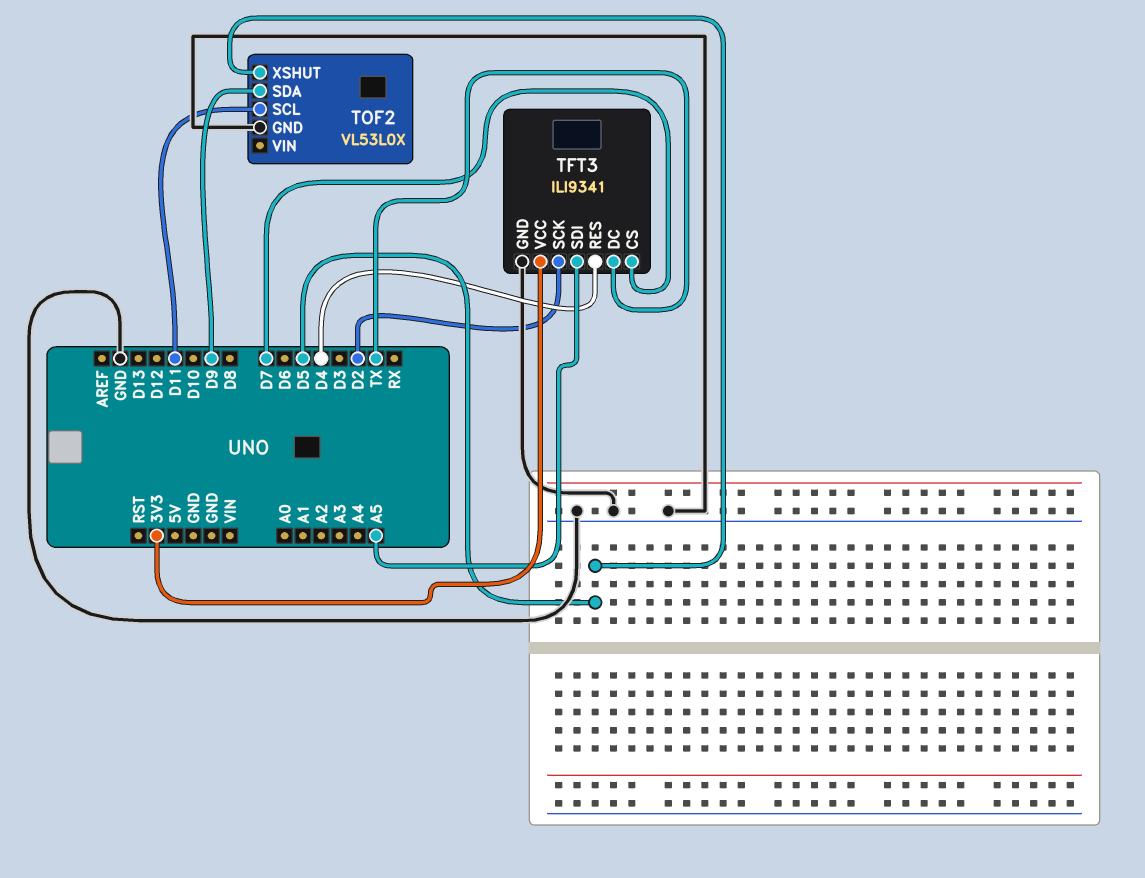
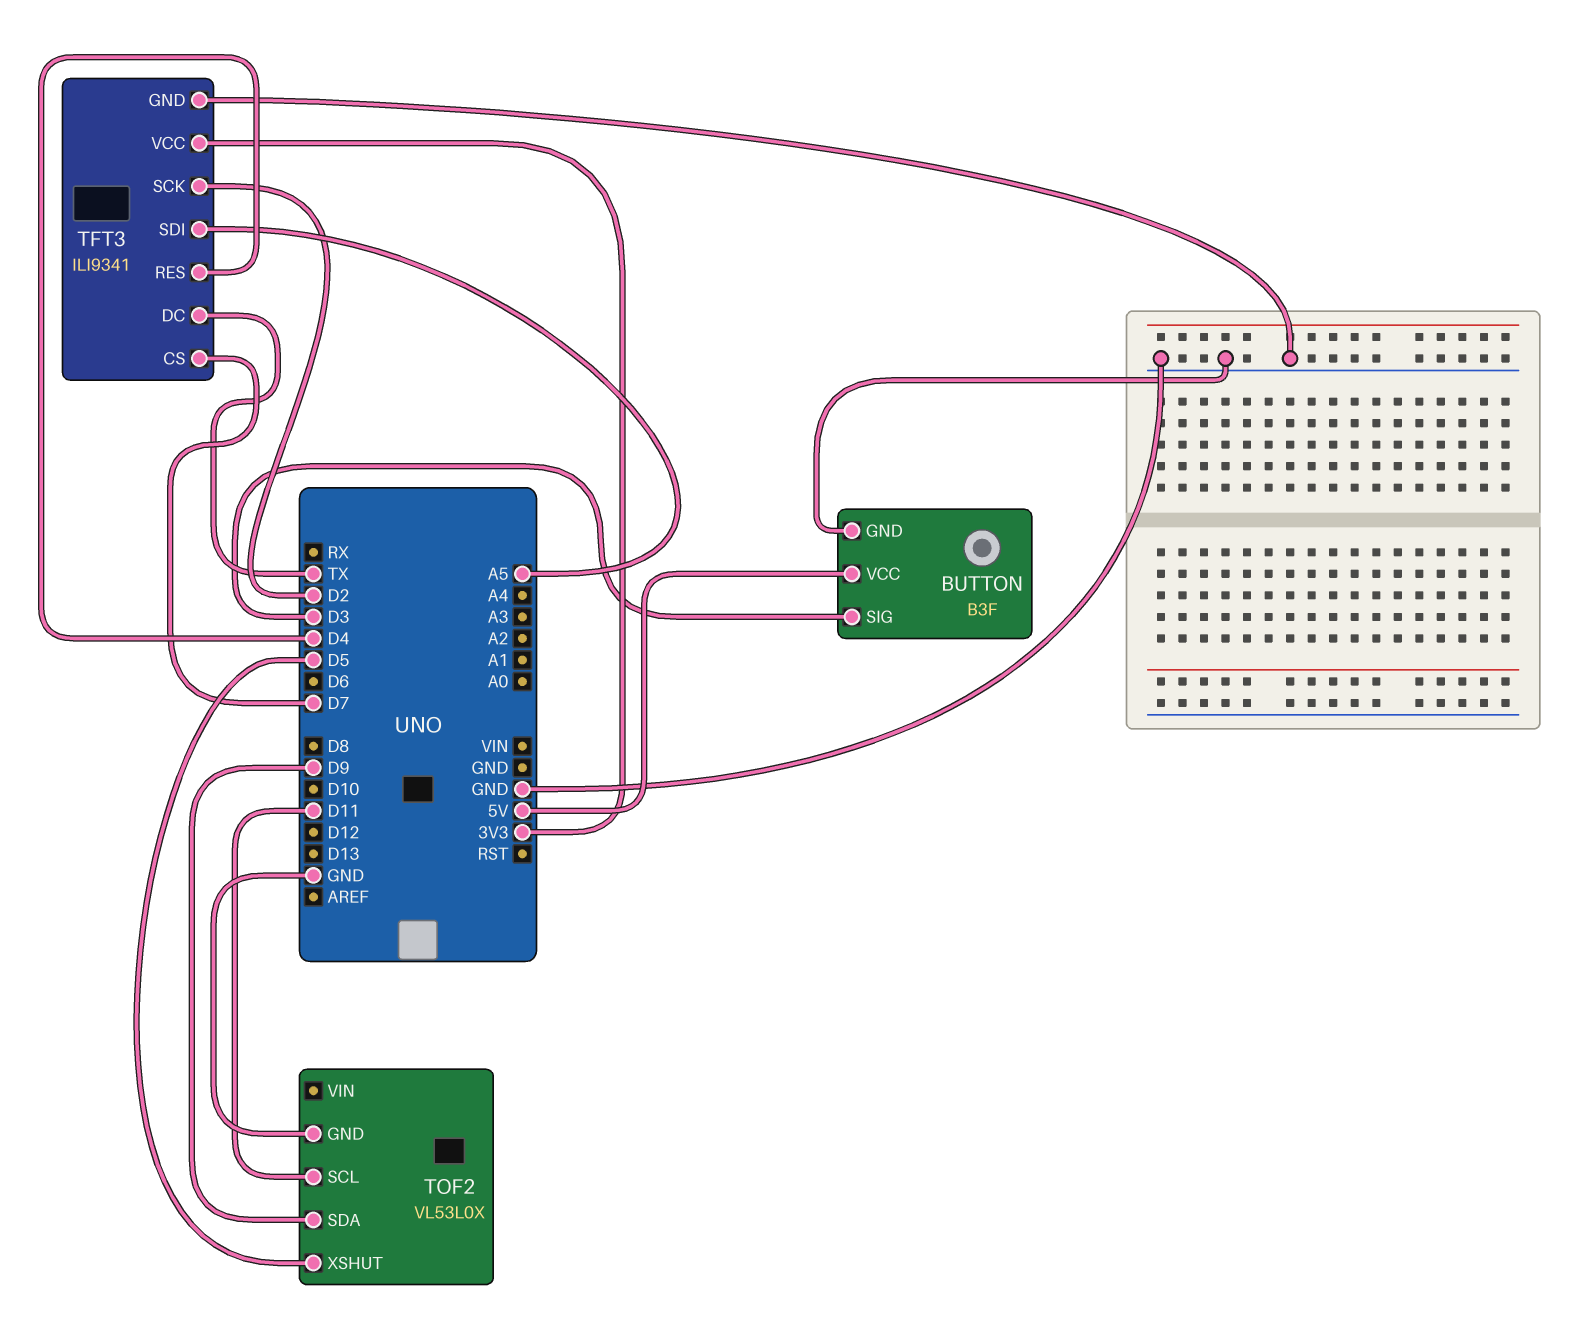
BUTTON: none -> B3F
BUTTON pin GND: none -> GND
BUTTON pin SIG: none -> D3
BUTTON pin VCC: none -> 5V

